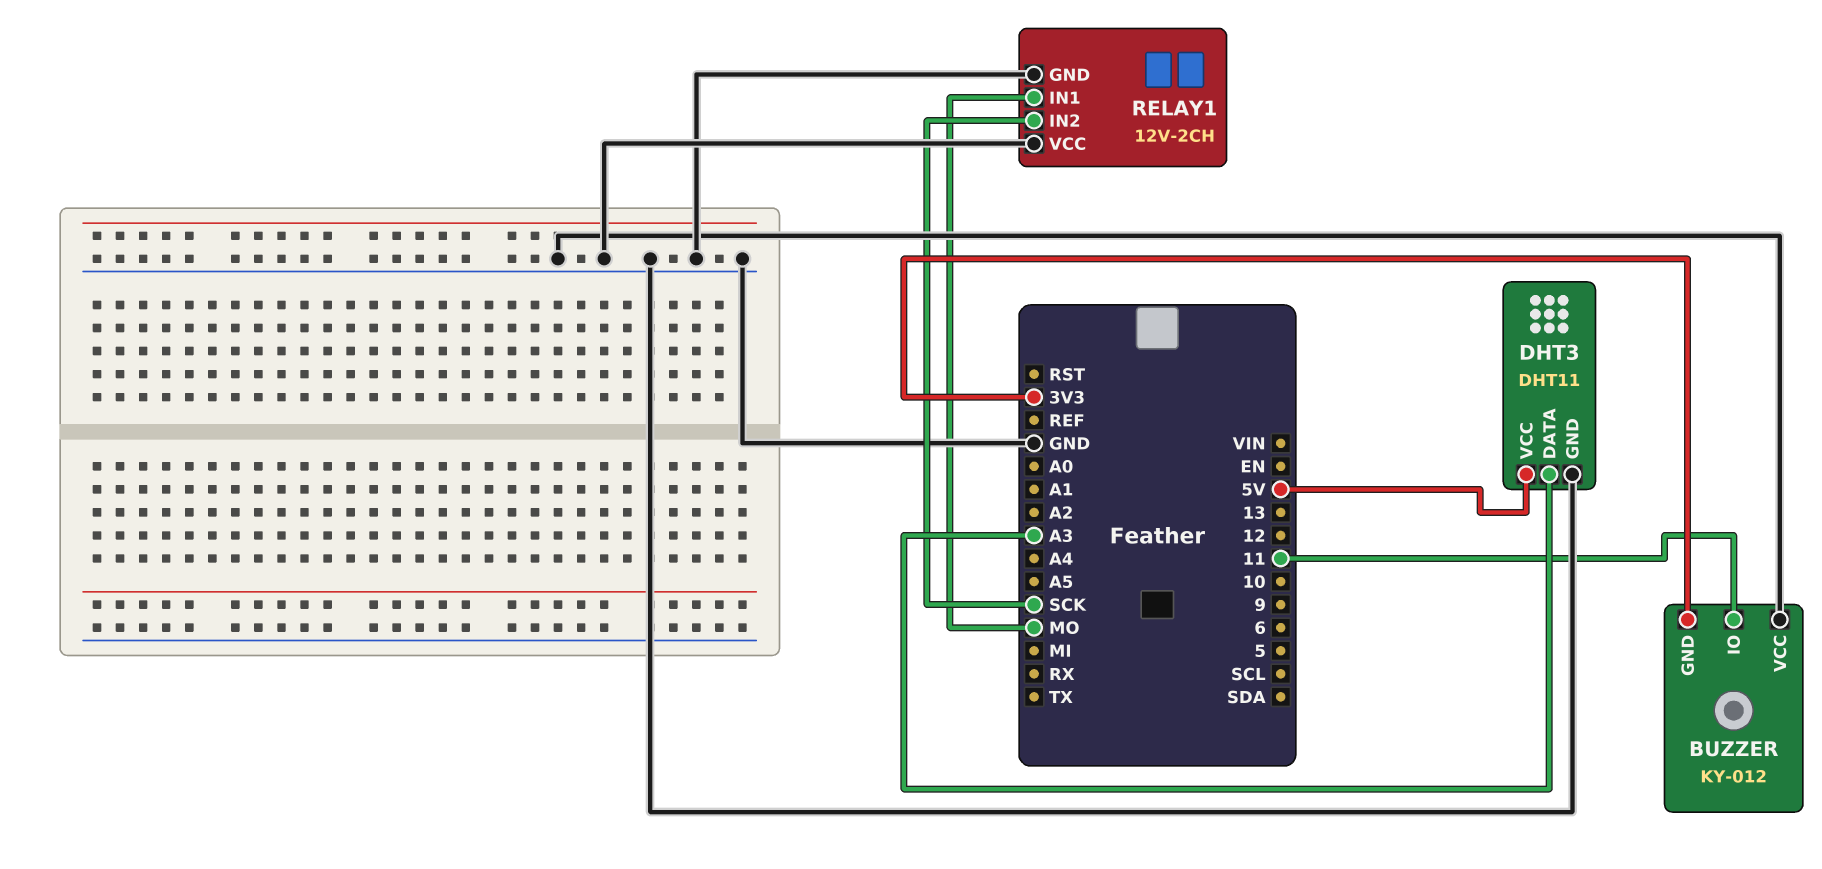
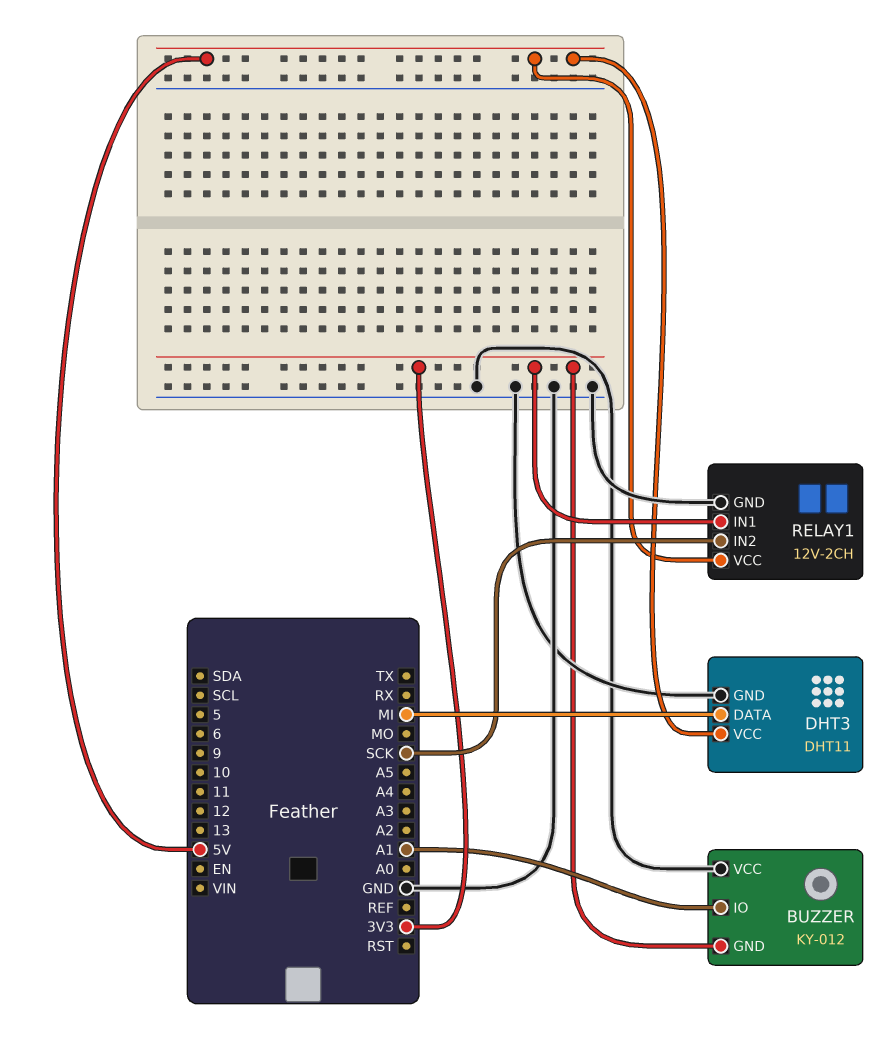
BUZZER pin IO: 11 -> A1
DHT3 pin DATA: A3 -> MI
RELAY1 pin IN1: MO -> 3V3
RELAY1 pin VCC: GND -> 5V

